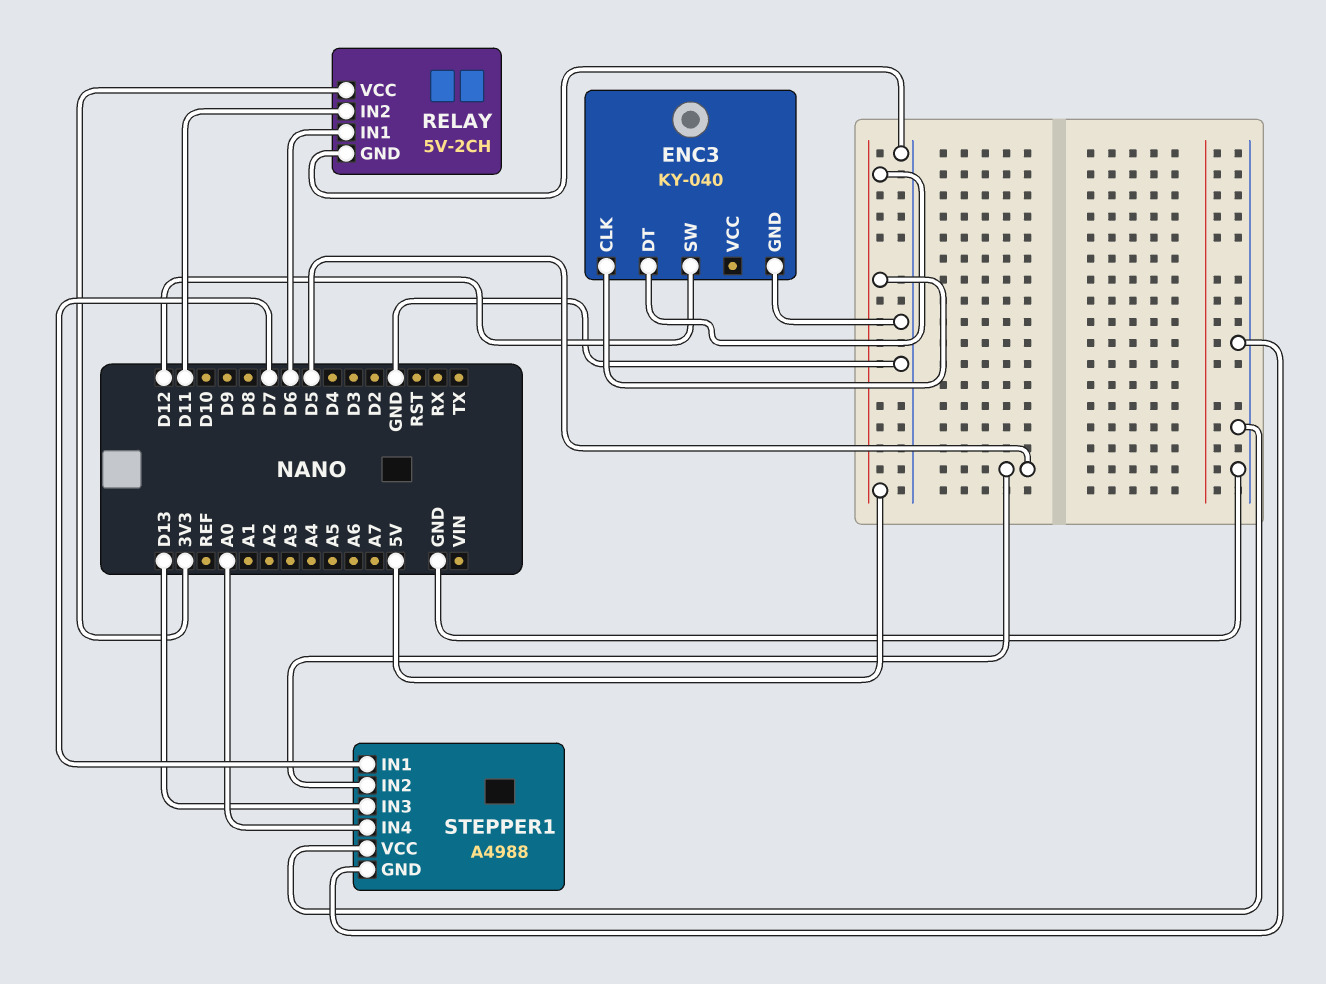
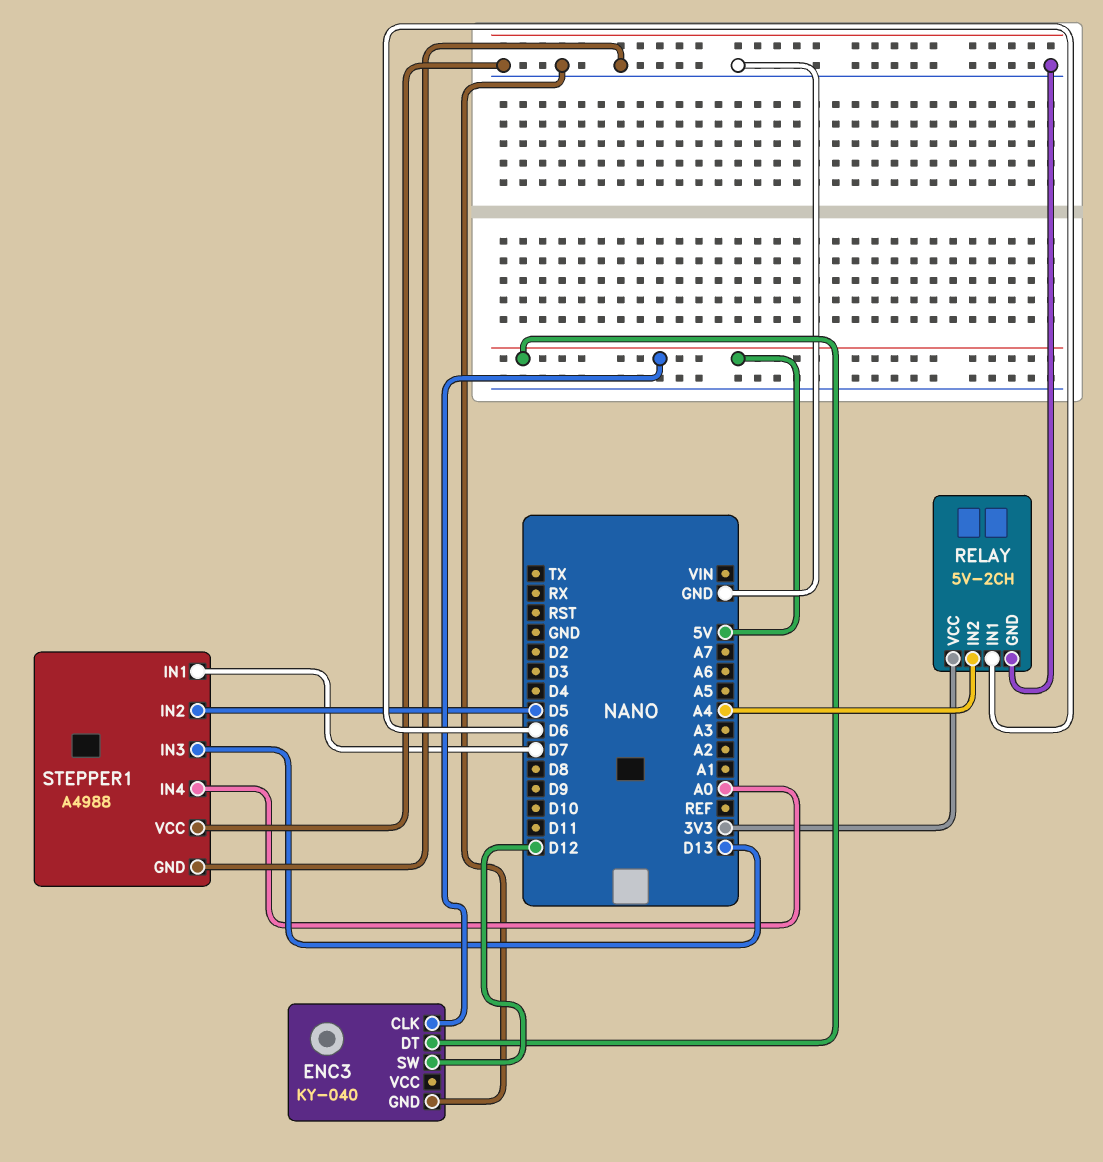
RELAY pin IN2: D11 -> A4

